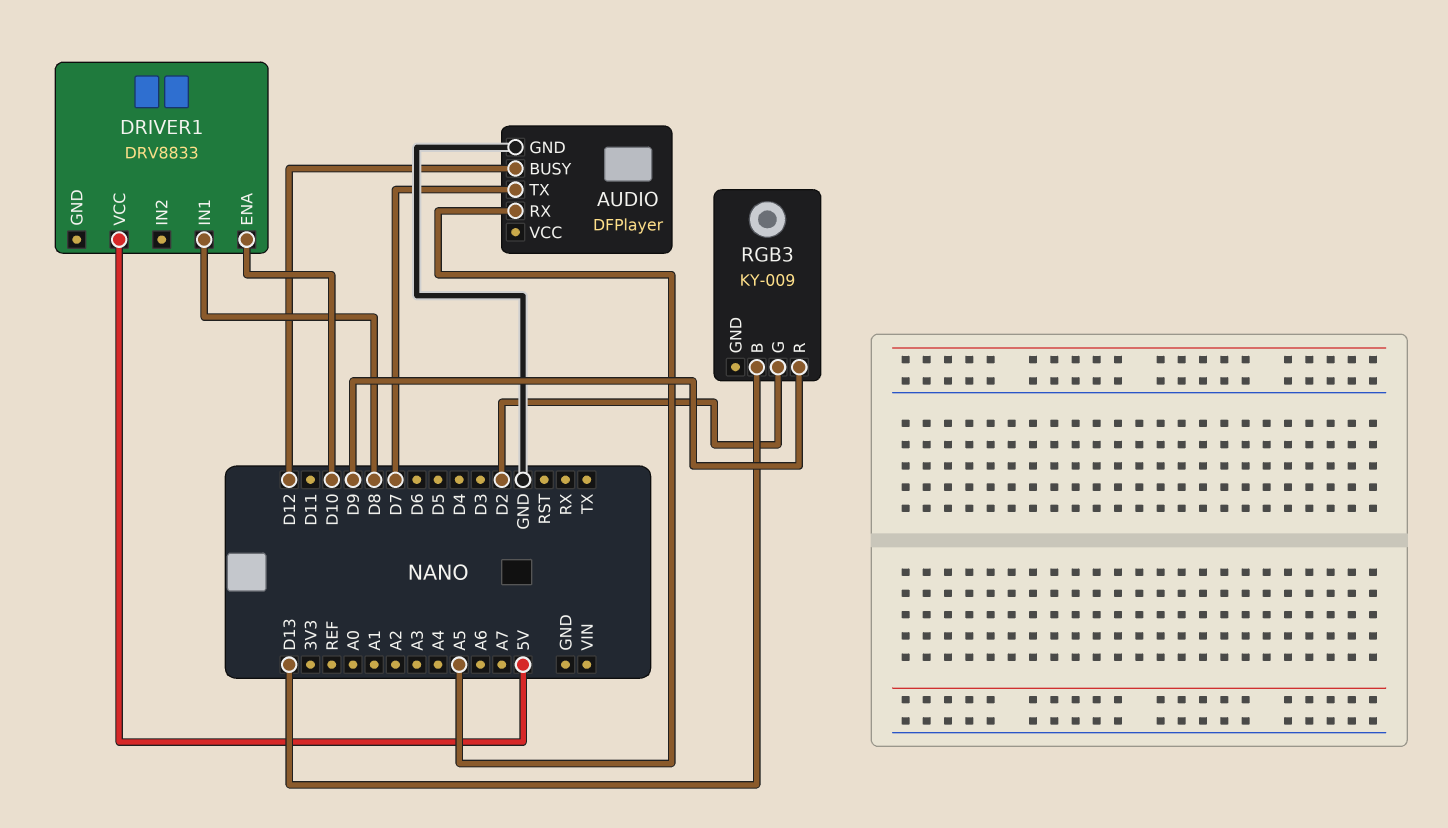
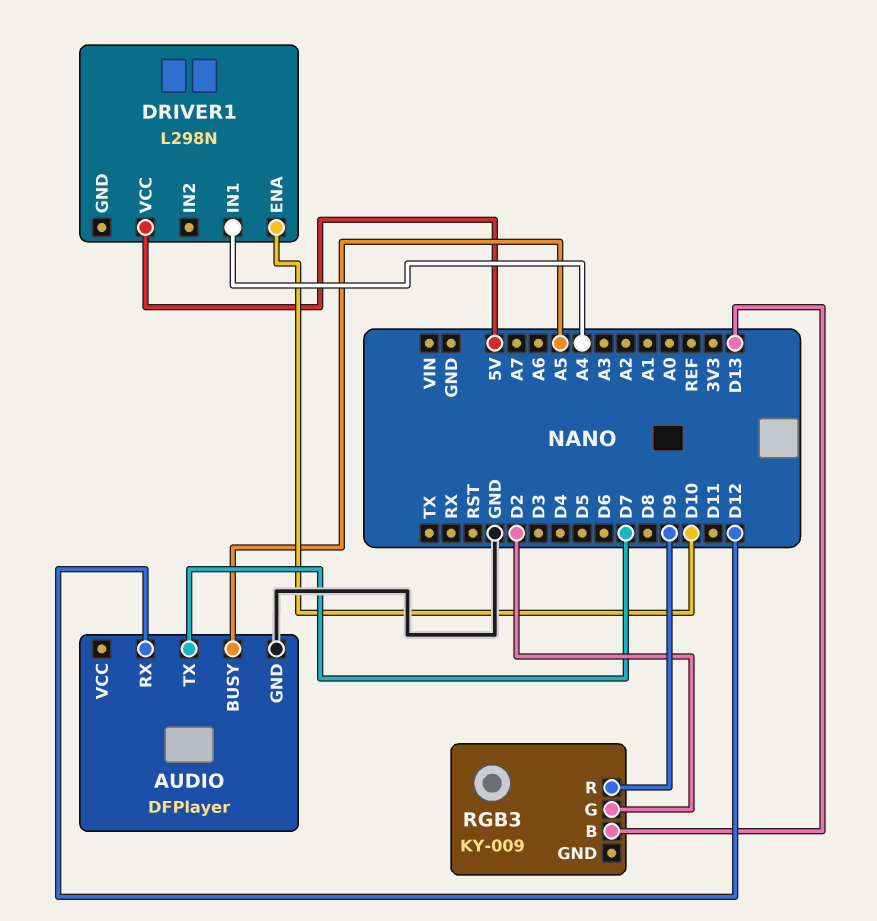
AUDIO pin BUSY: D12 -> A5
AUDIO pin RX: A5 -> D12
DRIVER1: DRV8833 -> L298N
DRIVER1 pin IN1: D8 -> A4

